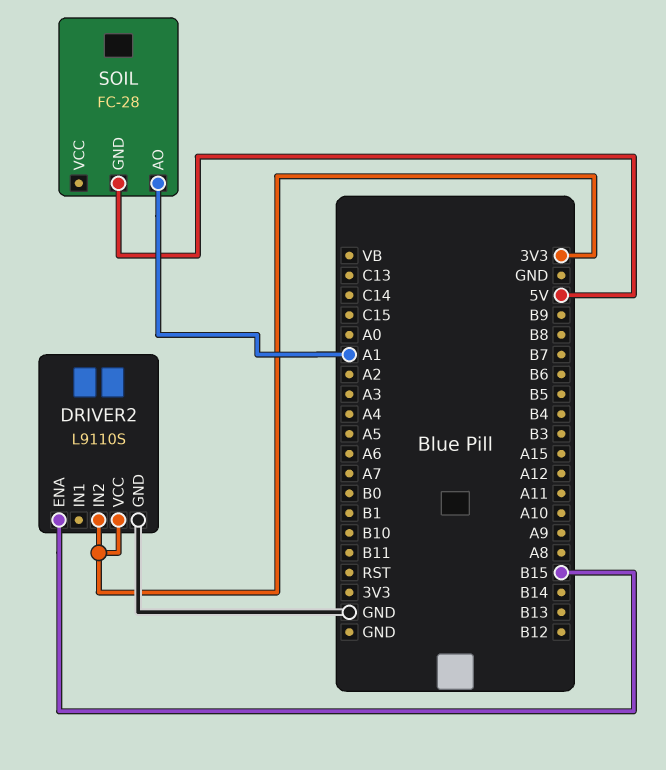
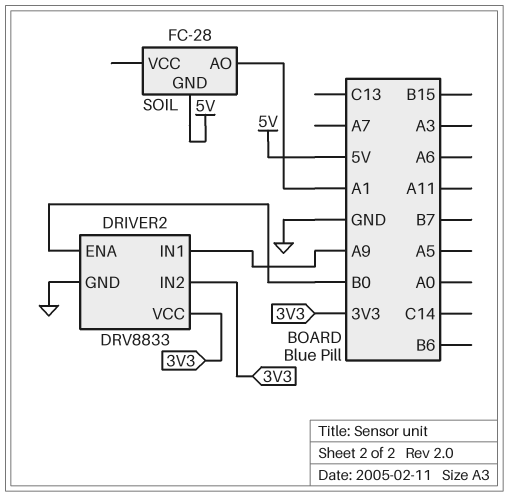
DRIVER2: L9110S -> DRV8833
DRIVER2 pin ENA: B15 -> B0
DRIVER2 pin IN1: none -> A9

